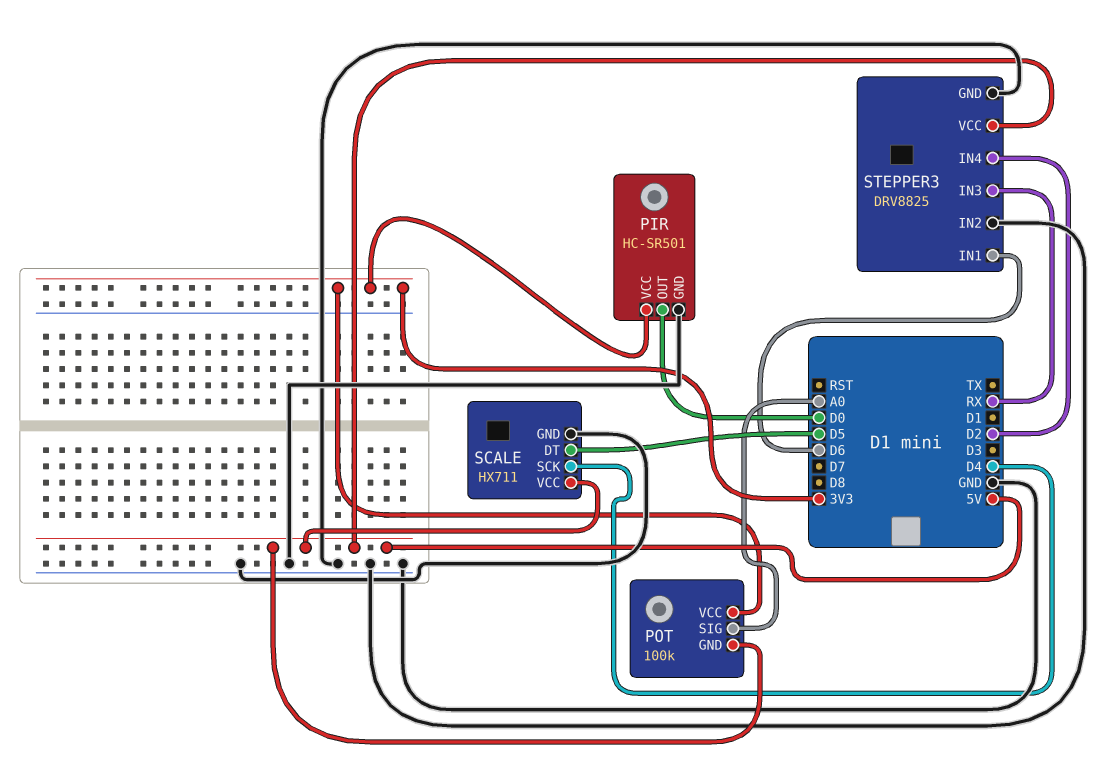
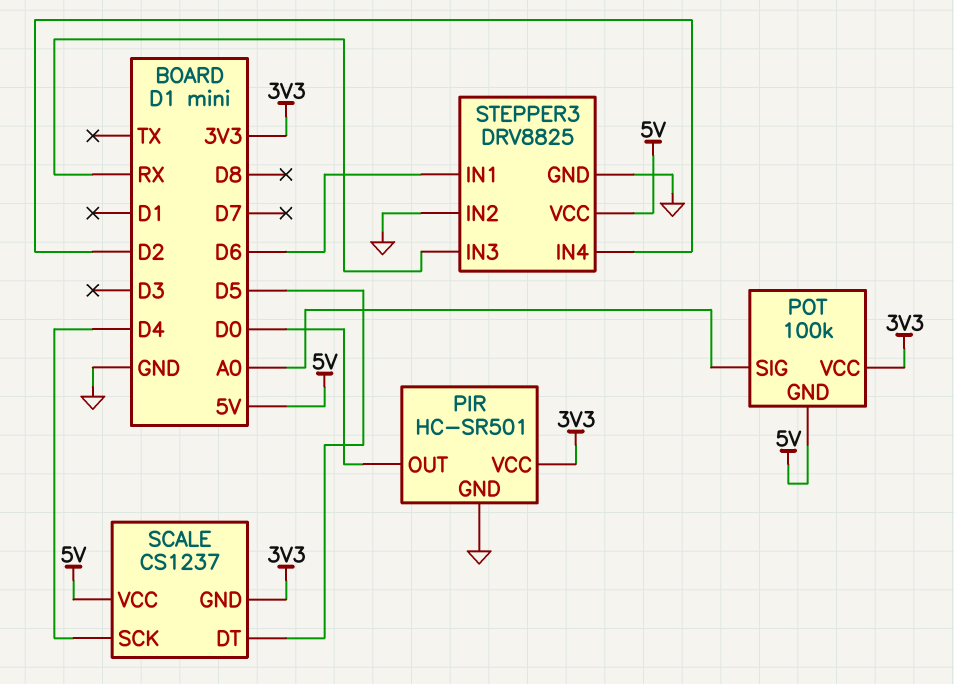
SCALE: HX711 -> CS1237
SCALE pin GND: GND -> 3V3

